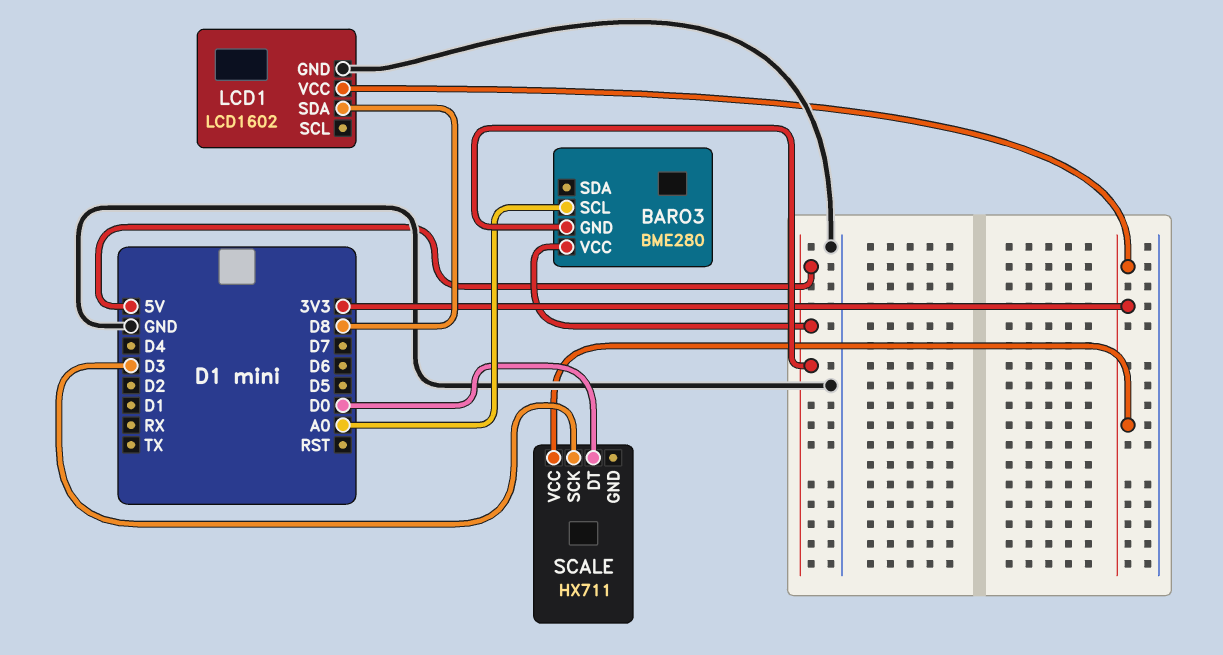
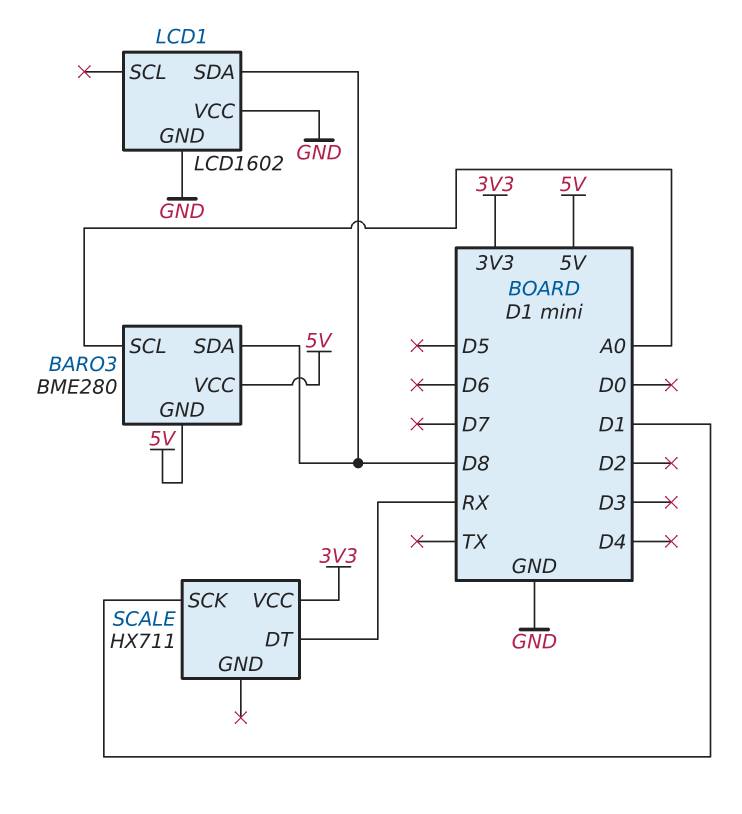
BARO3 pin SDA: none -> D8
LCD1 pin VCC: 3V3 -> GND
SCALE pin DT: D0 -> RX
SCALE pin SCK: D3 -> D1

